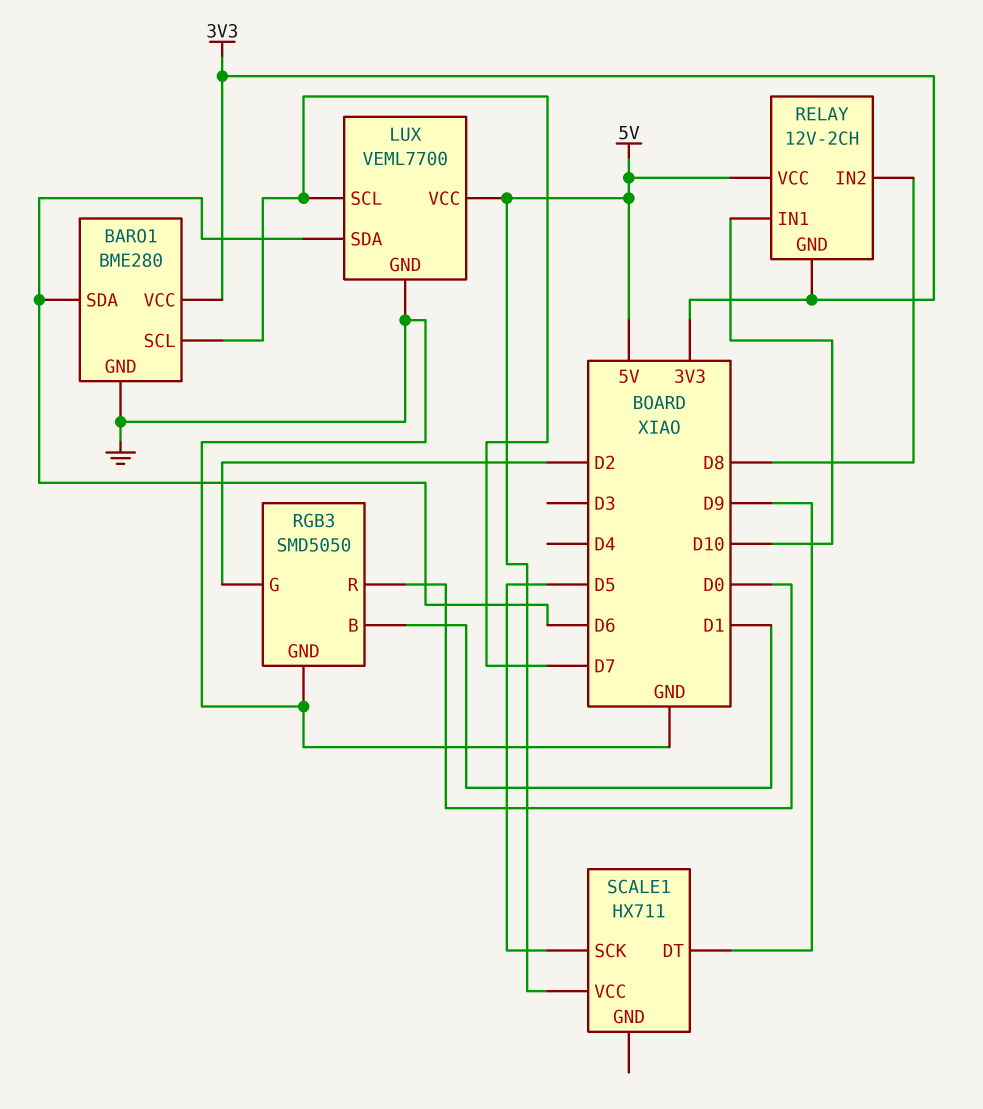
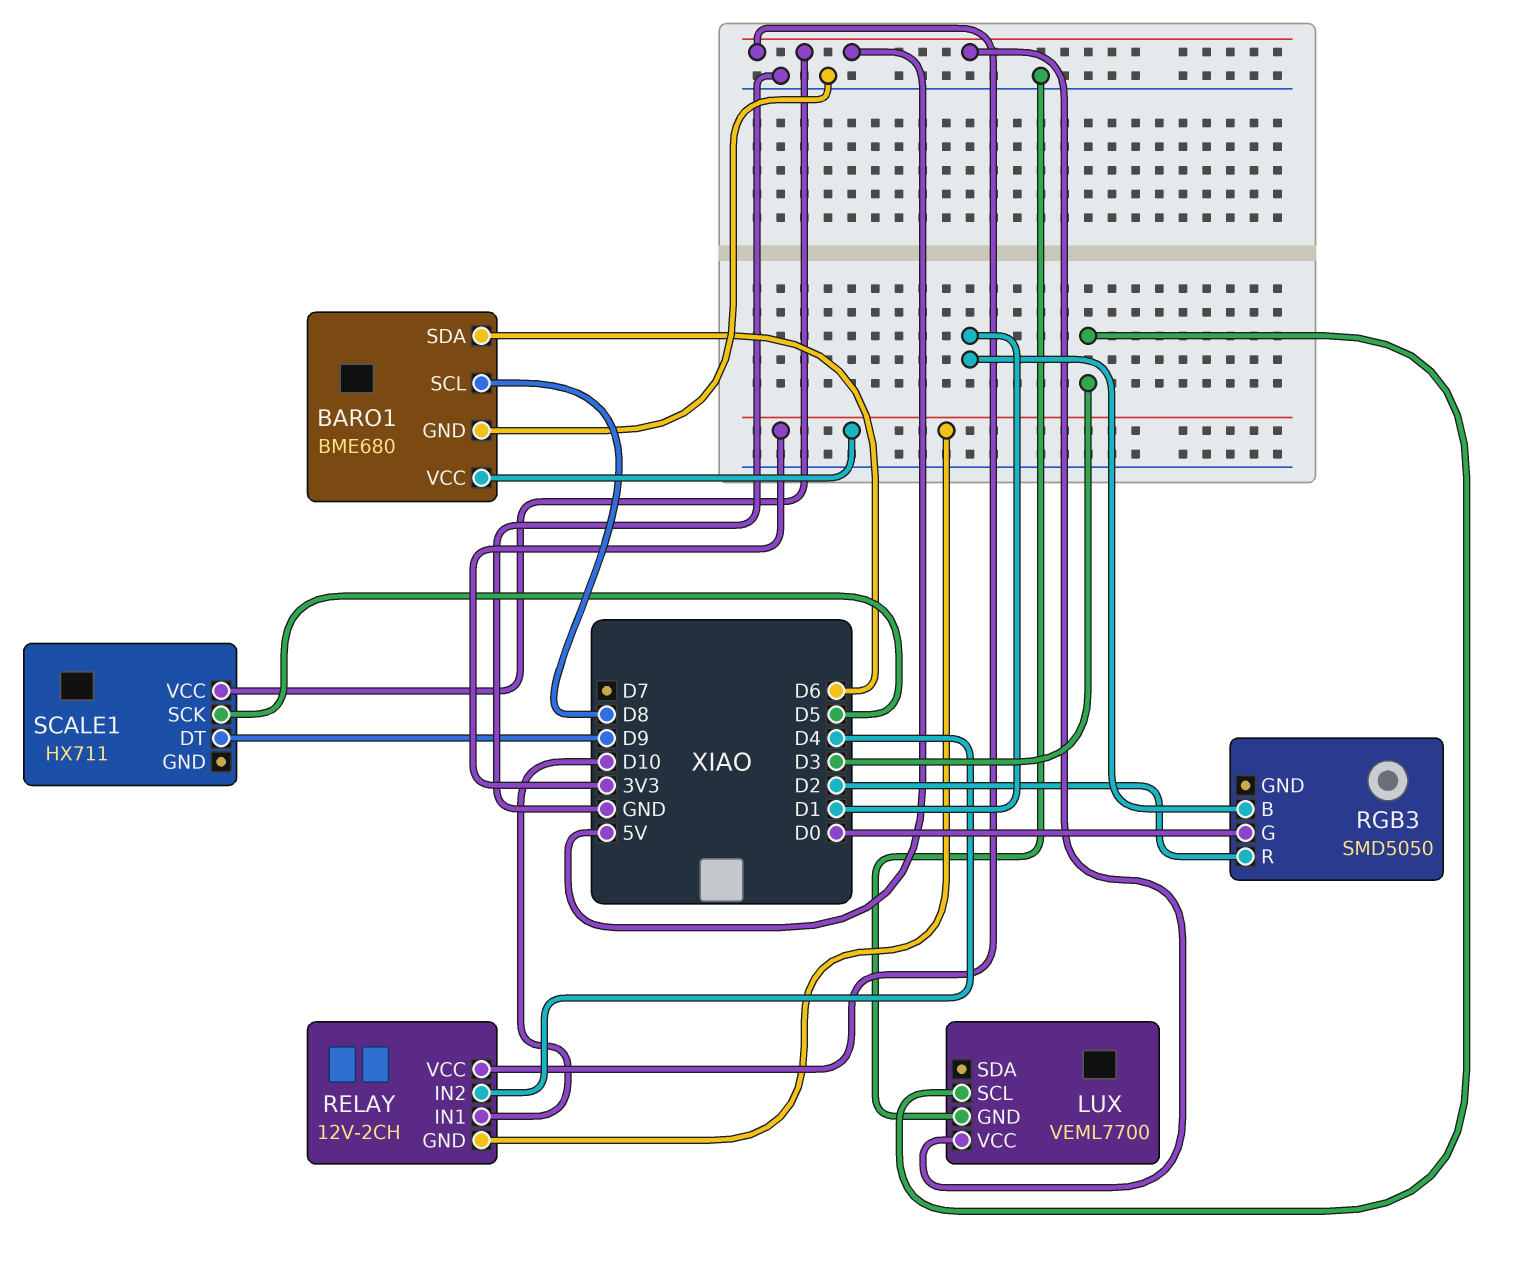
BARO1: BME280 -> BME680
BARO1 pin SCL: D7 -> D8
LUX pin SCL: D7 -> D3
LUX pin SDA: D6 -> none
RELAY pin IN2: D8 -> D4
RGB3 pin G: D2 -> D0
RGB3 pin GND: GND -> none
RGB3 pin R: D0 -> D2

